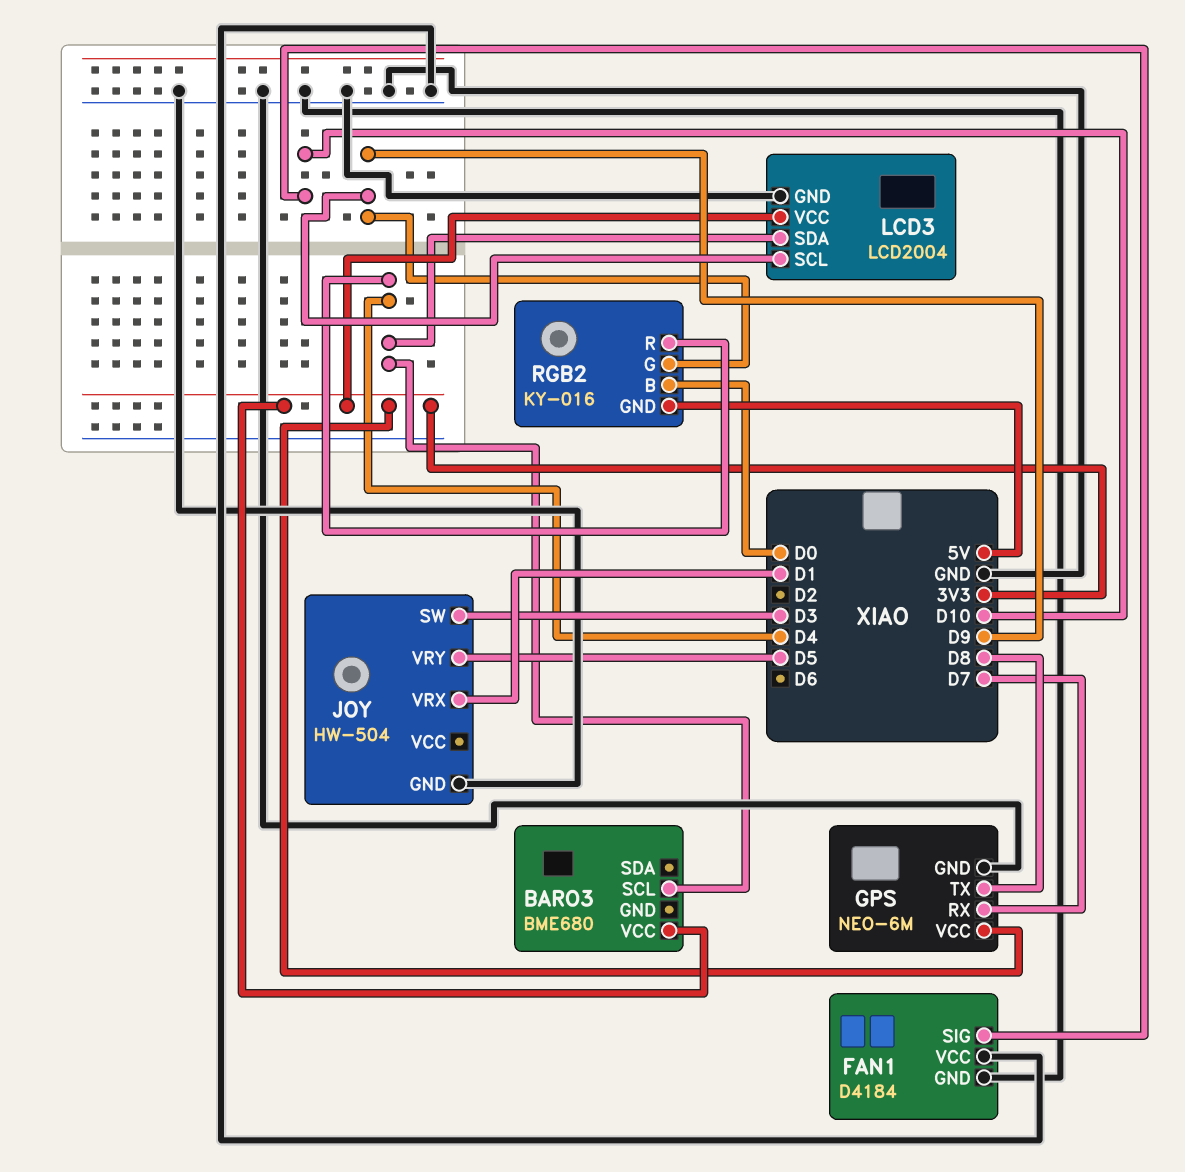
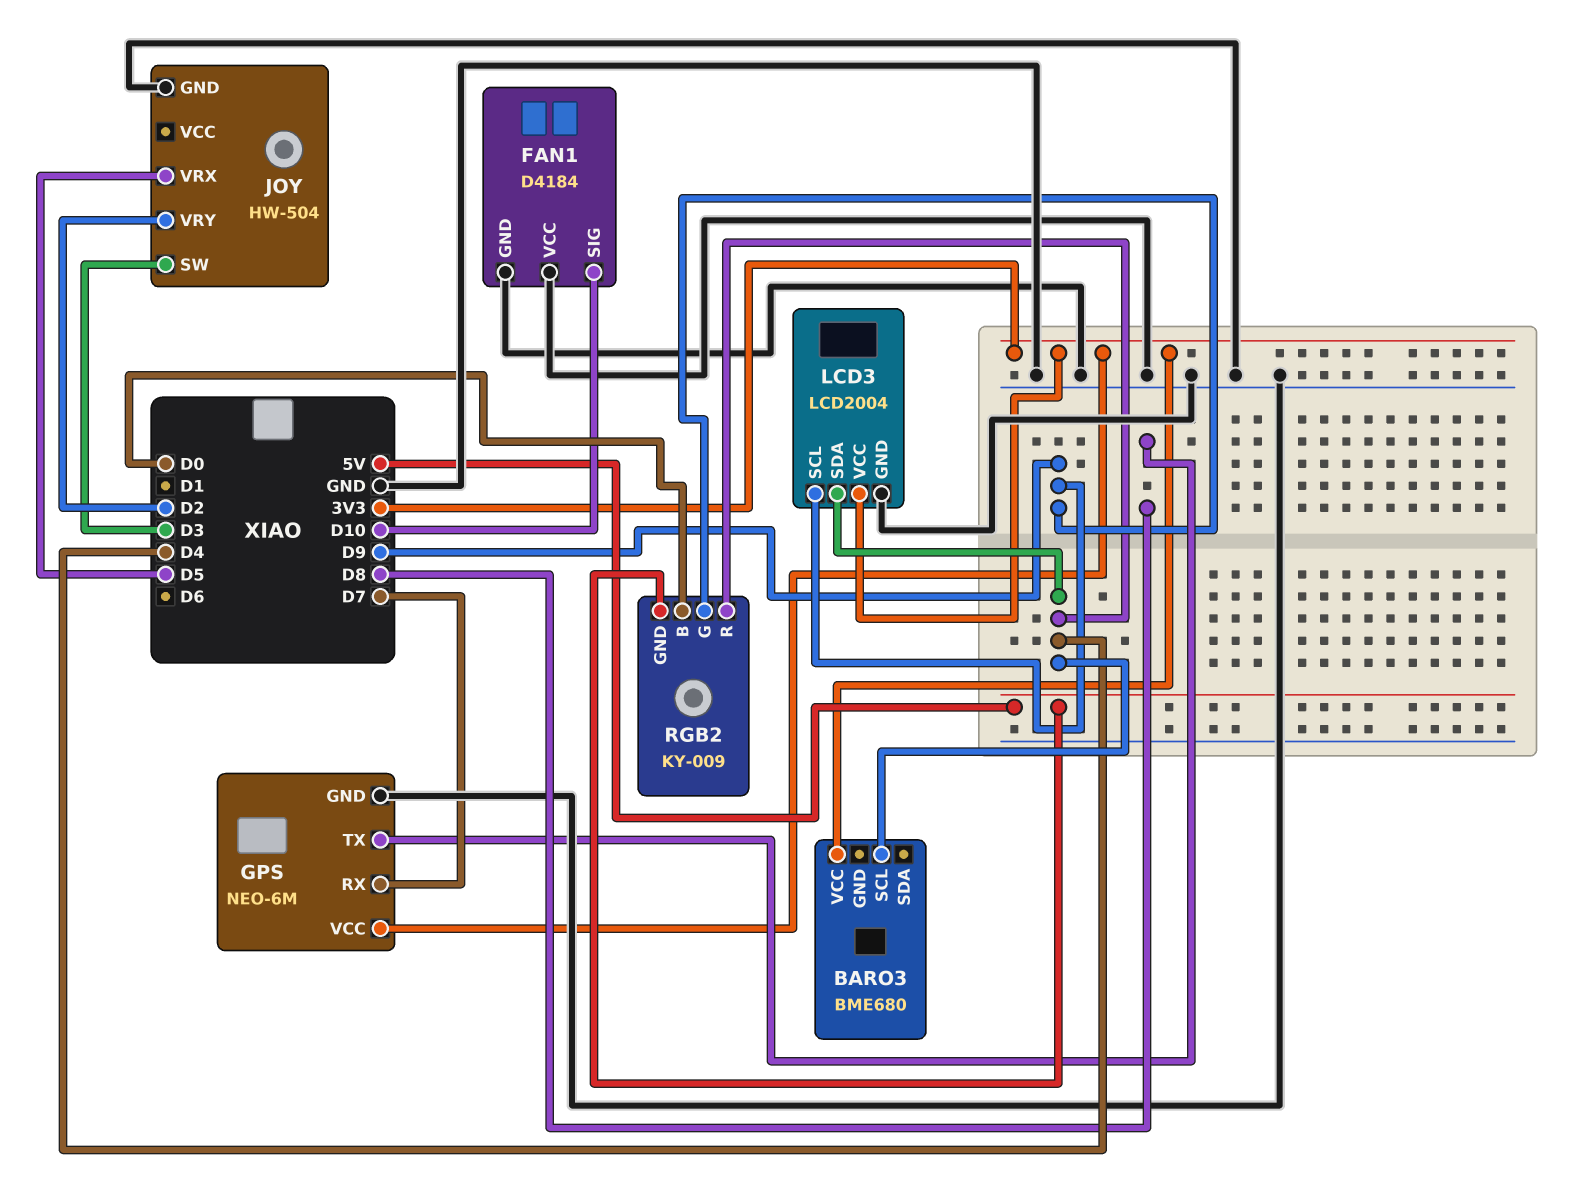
JOY pin VRX: D1 -> D5
JOY pin VRY: D5 -> D2
RGB2: KY-016 -> KY-009

